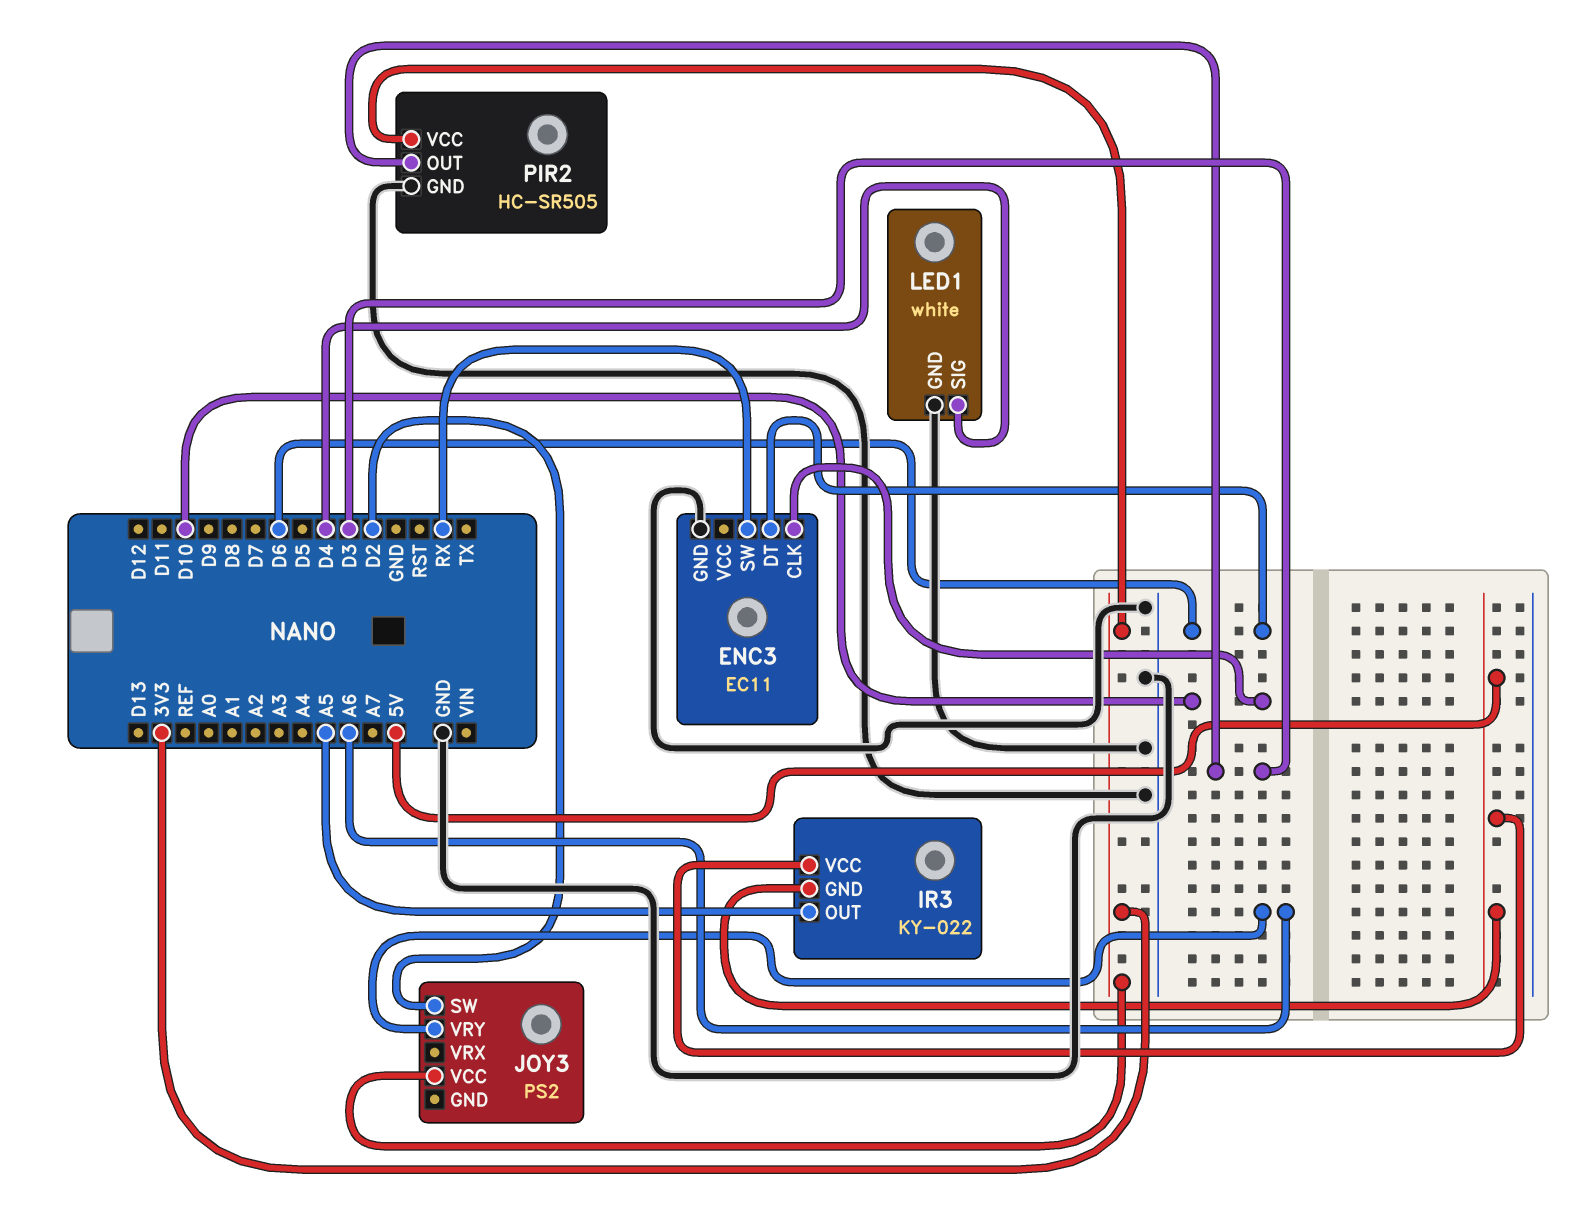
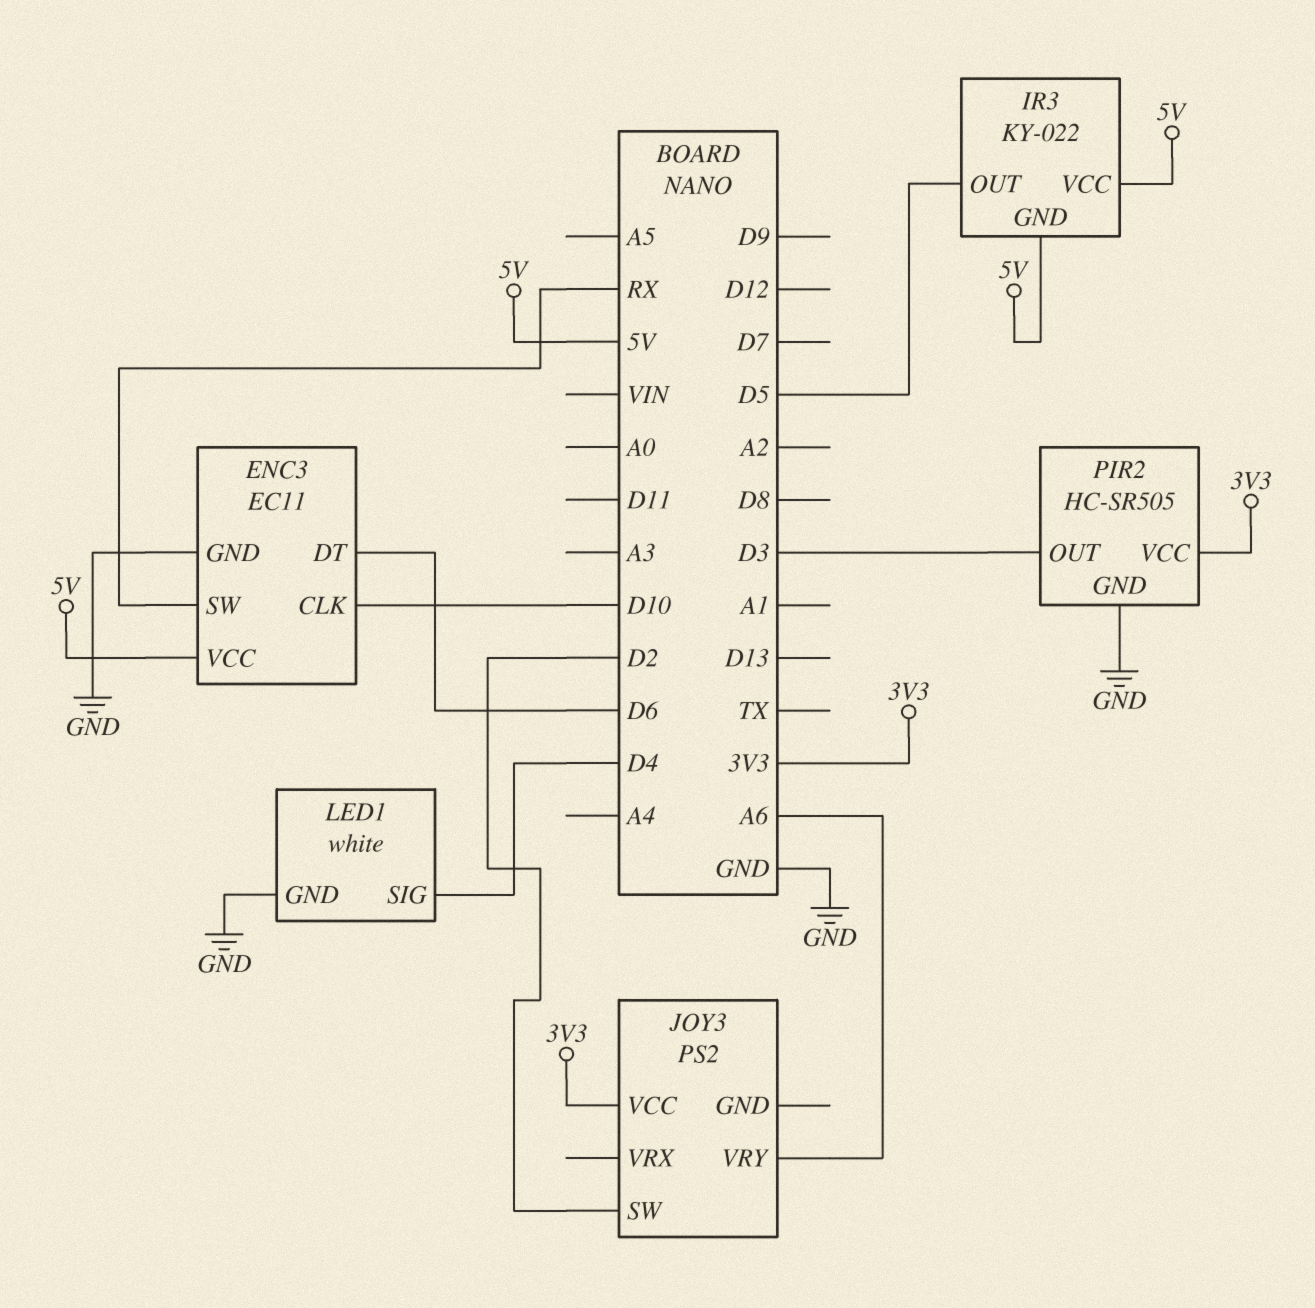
ENC3 pin VCC: none -> 5V
IR3 pin OUT: A5 -> D5

